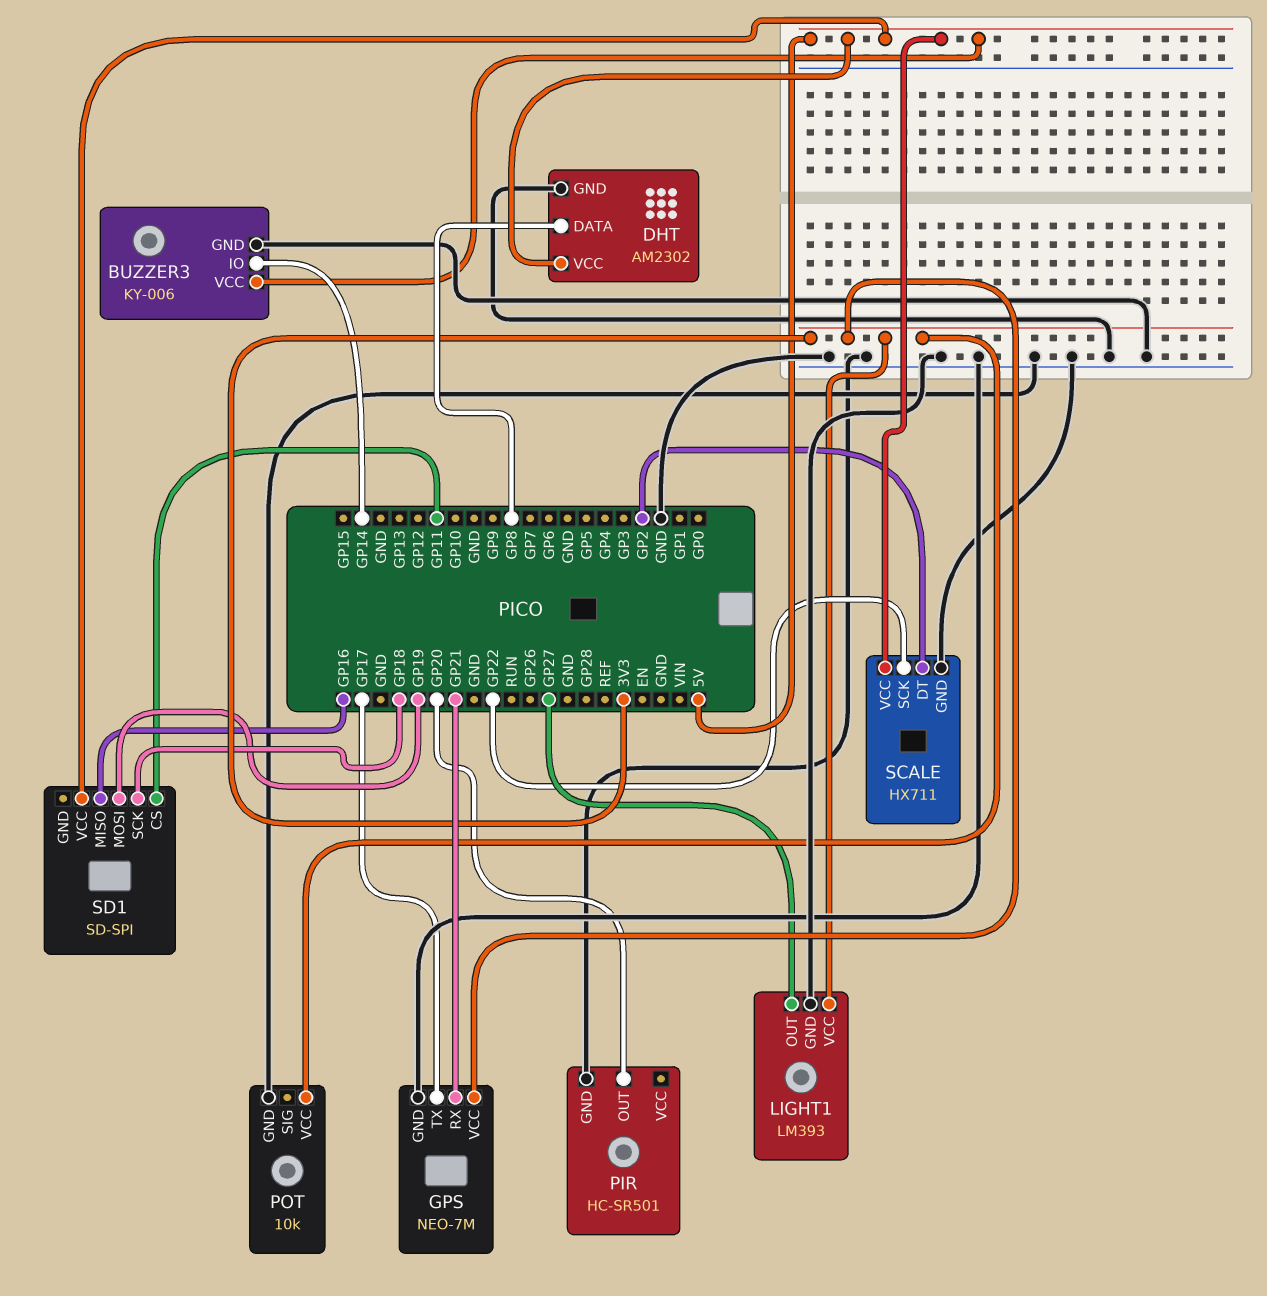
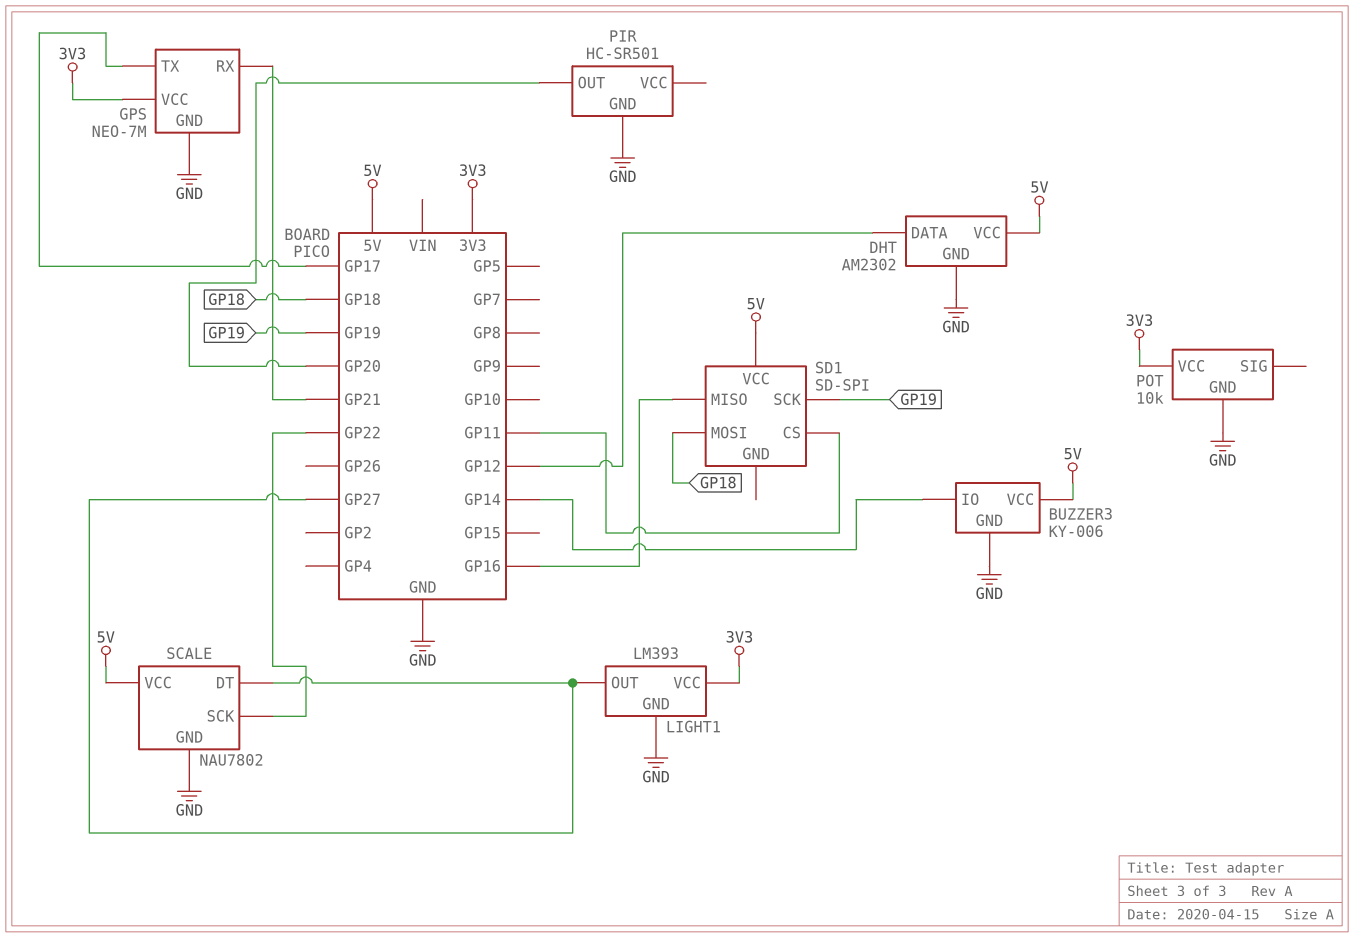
DHT pin DATA: GP8 -> GP12
SCALE: HX711 -> NAU7802
SCALE pin DT: GP2 -> GP27
SD1 pin MOSI: GP19 -> GP18
SD1 pin SCK: GP18 -> GP19

